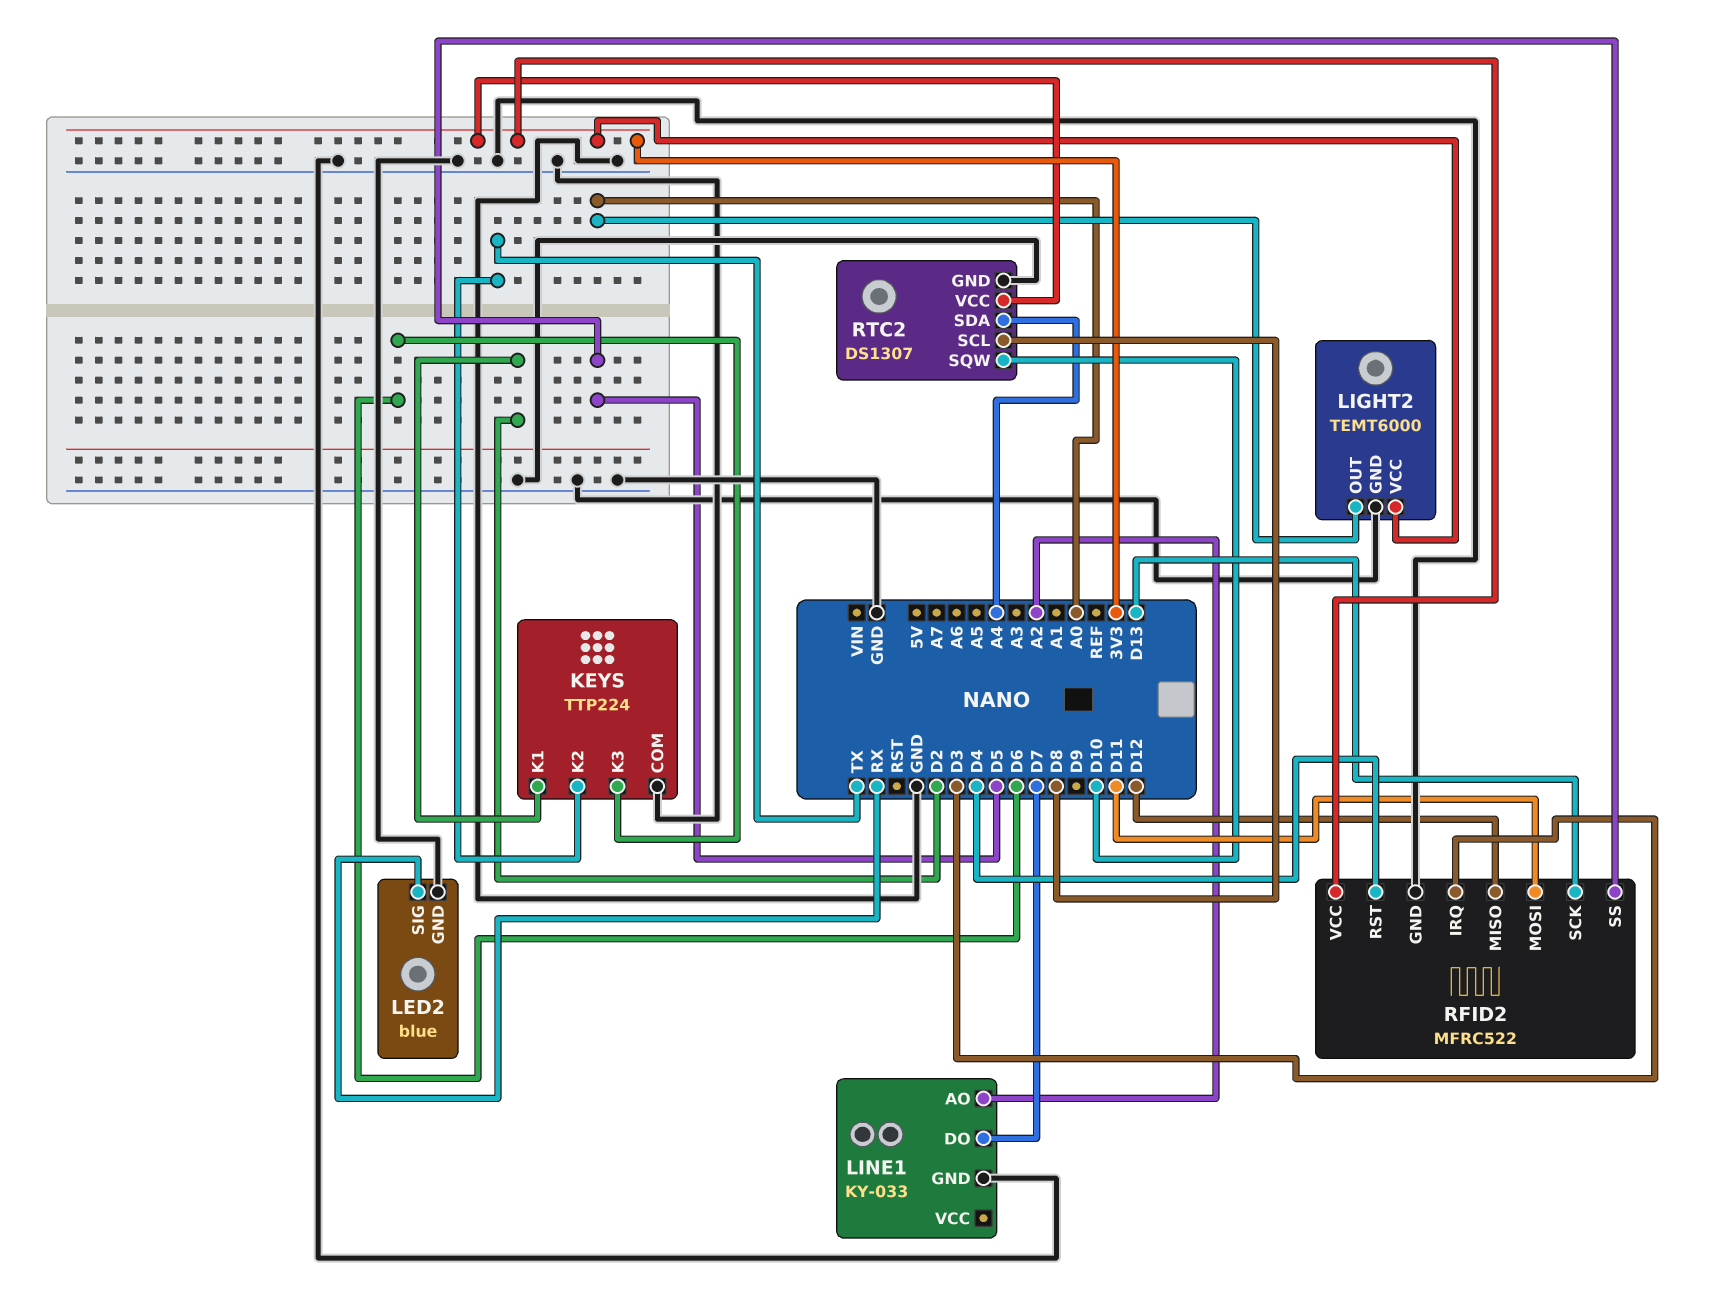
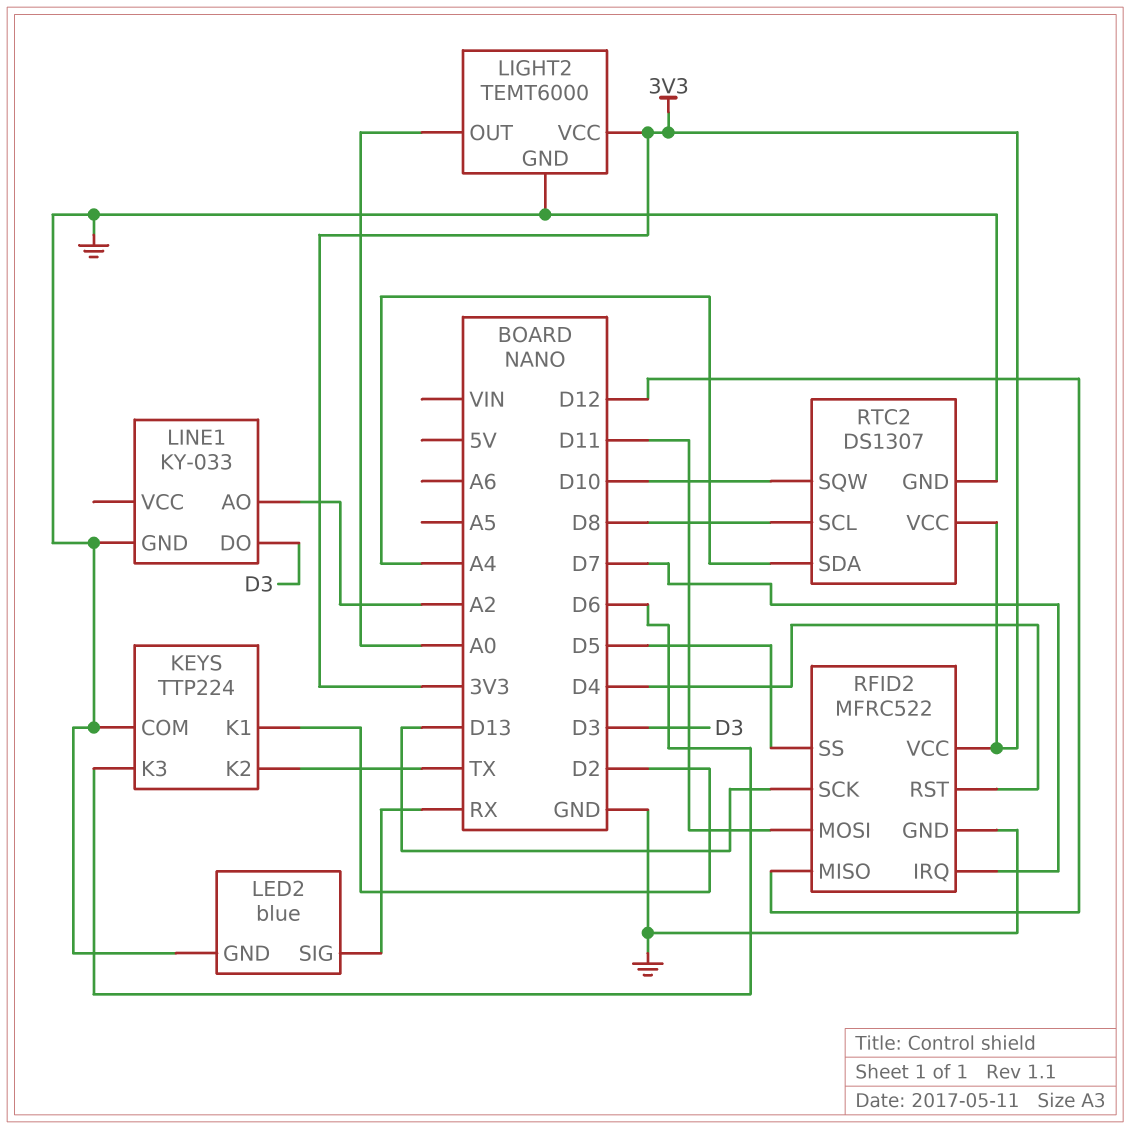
LINE1 pin DO: D7 -> D3
RFID2 pin IRQ: D3 -> D7

